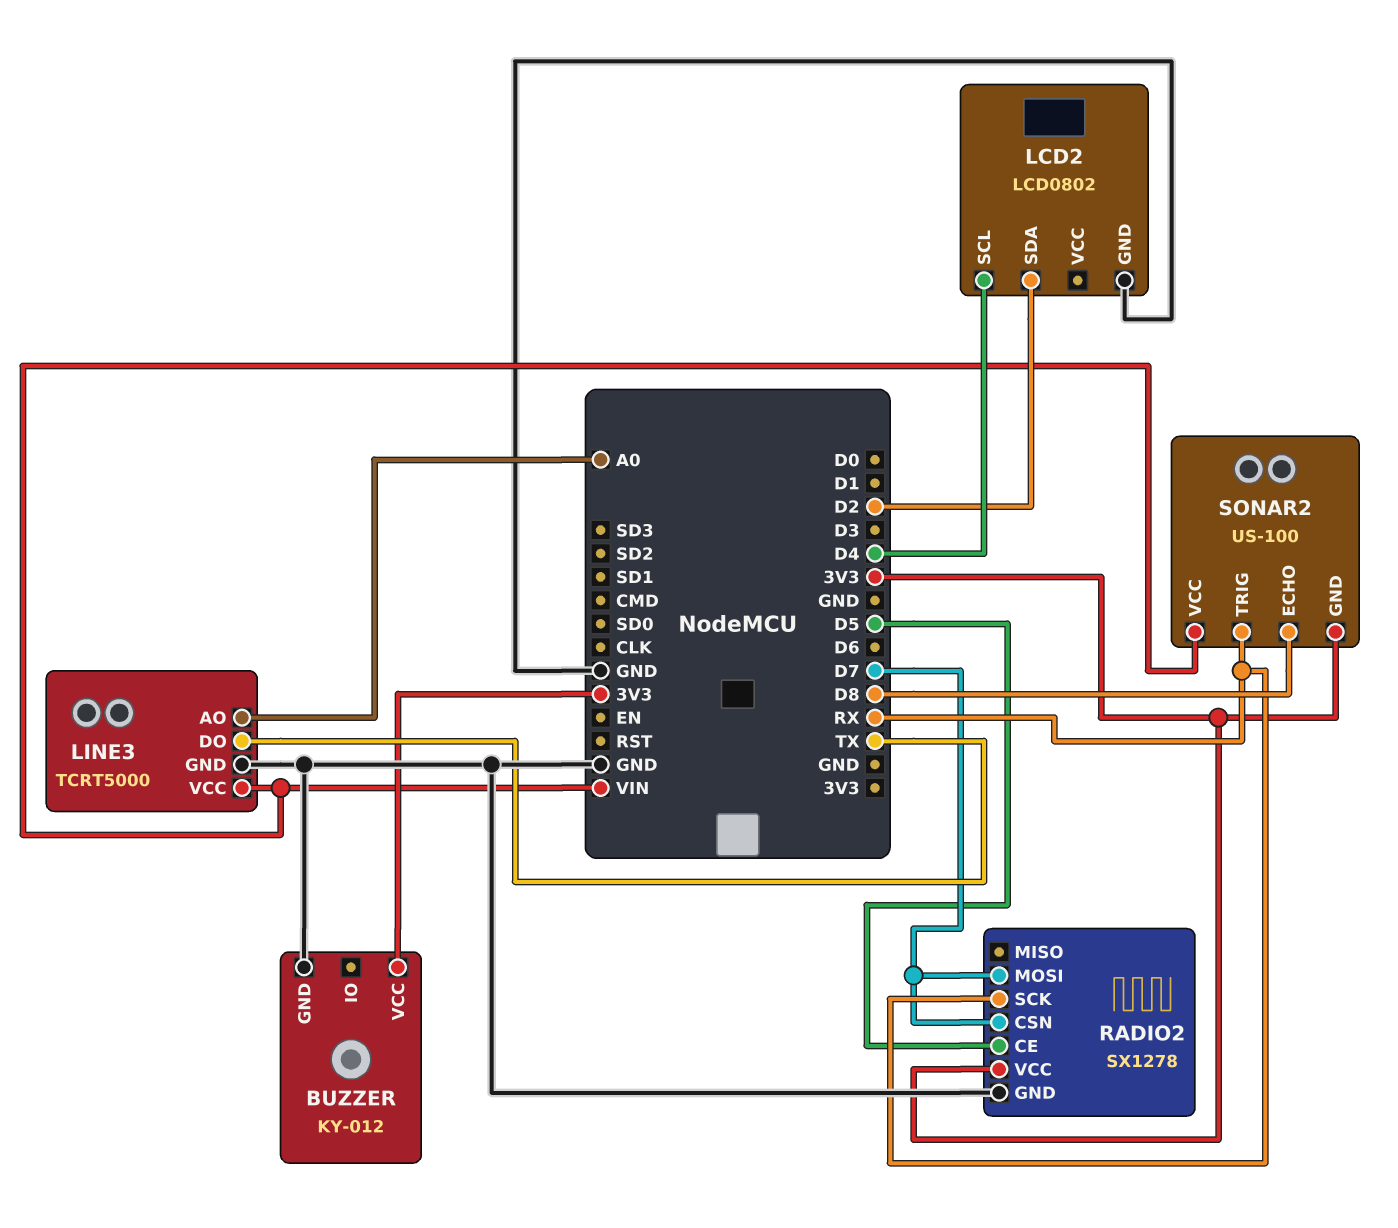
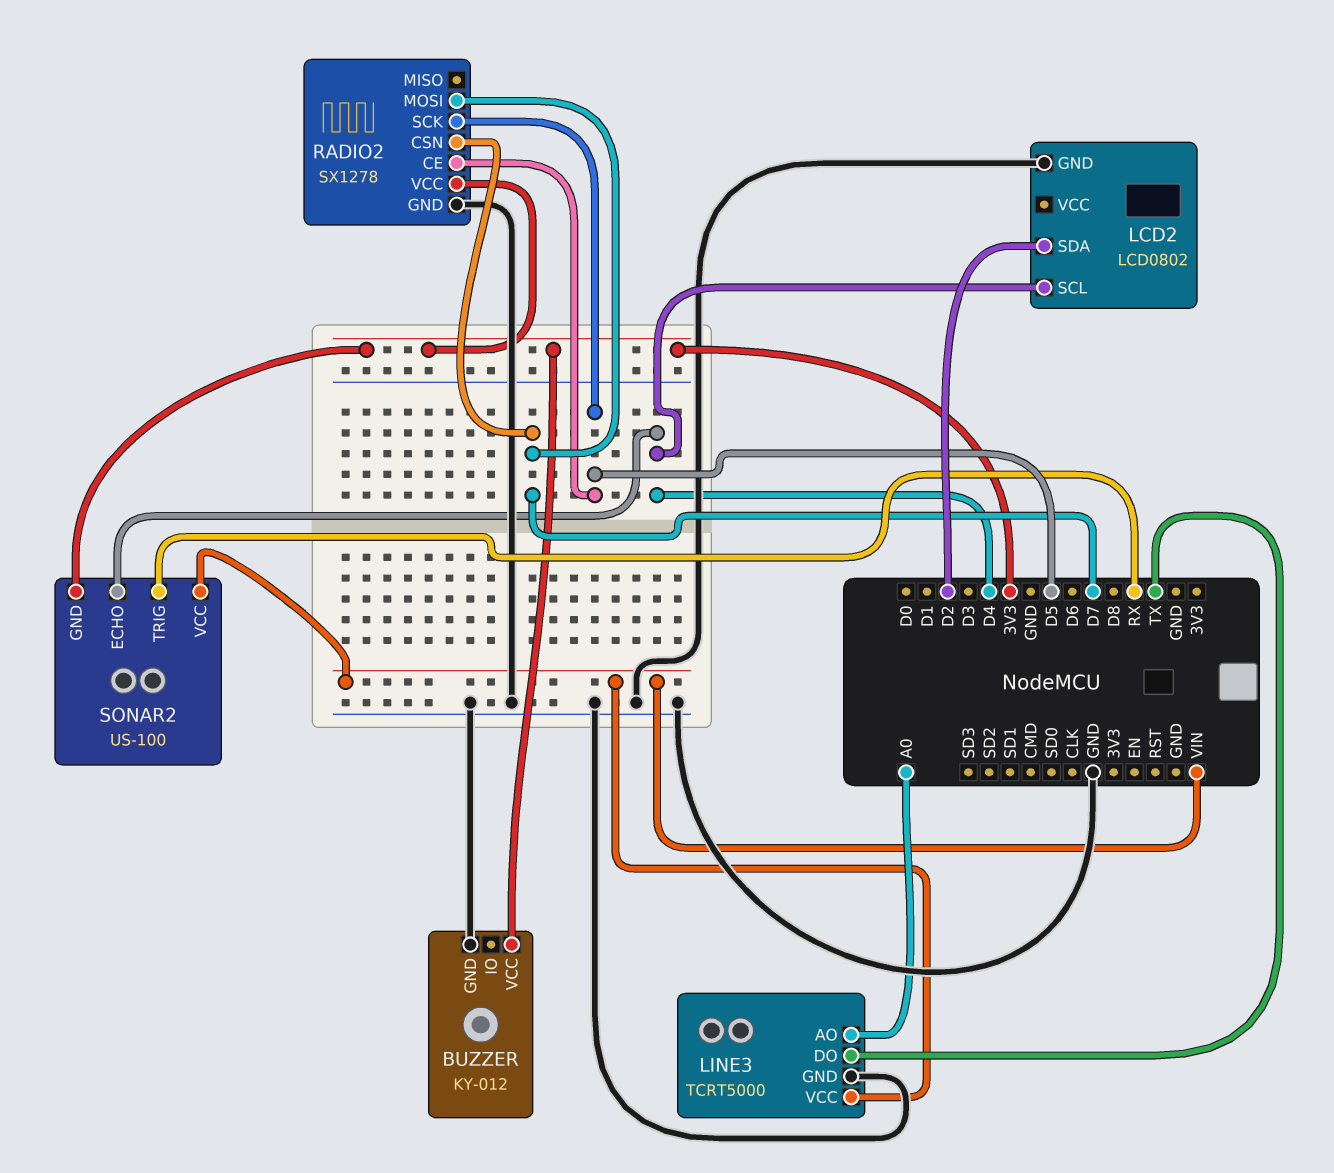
RADIO2 pin SCK: RX -> D5
SONAR2 pin ECHO: D8 -> D4

